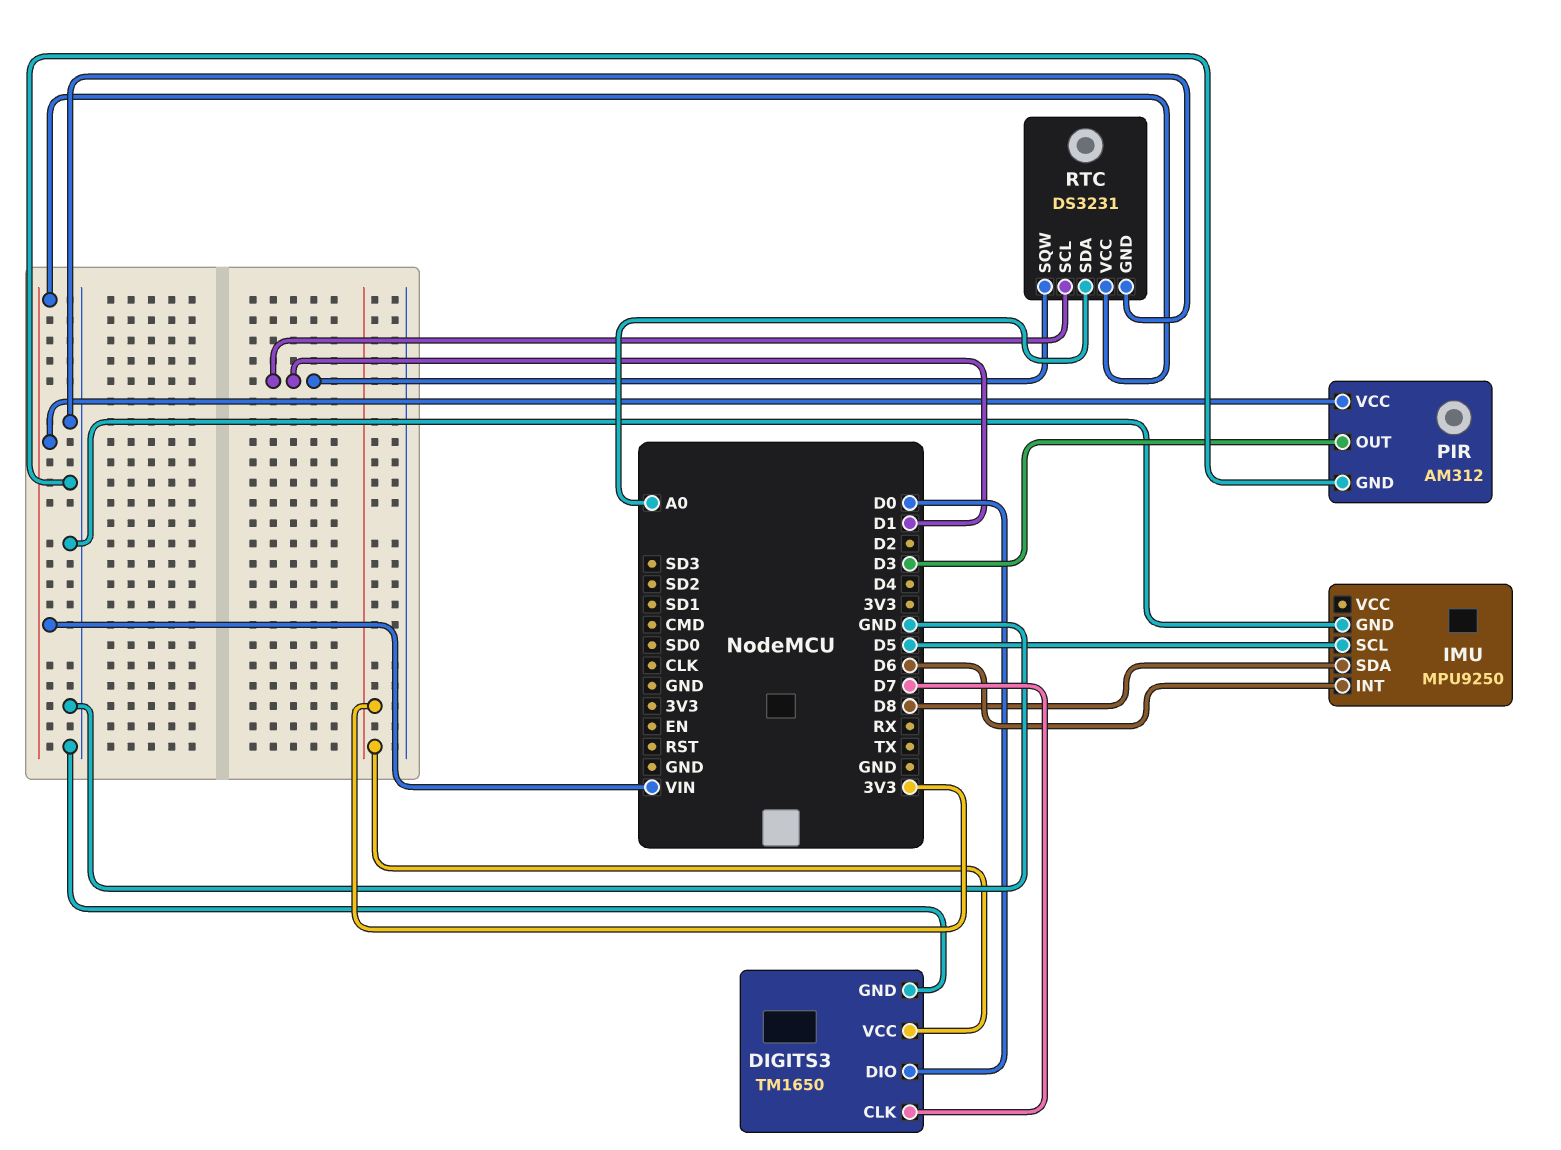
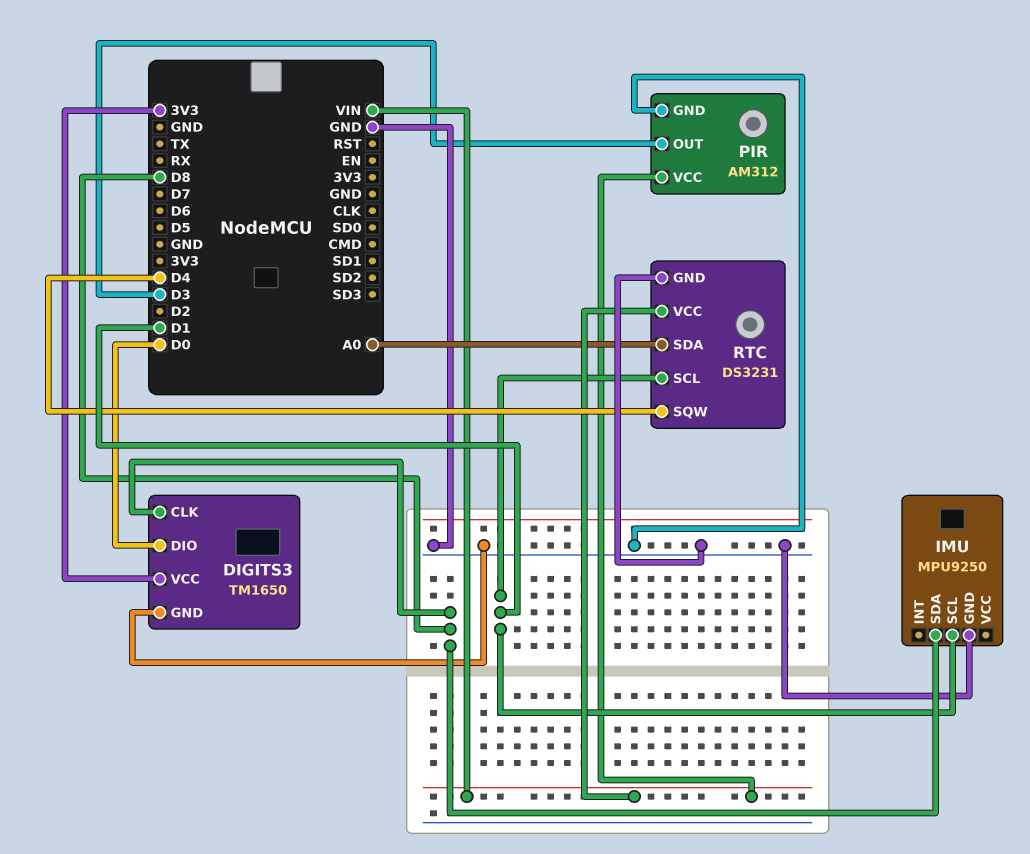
DIGITS3 pin CLK: D7 -> D8
IMU pin INT: D6 -> none
IMU pin SCL: D5 -> D1
RTC pin SQW: D1 -> D4

